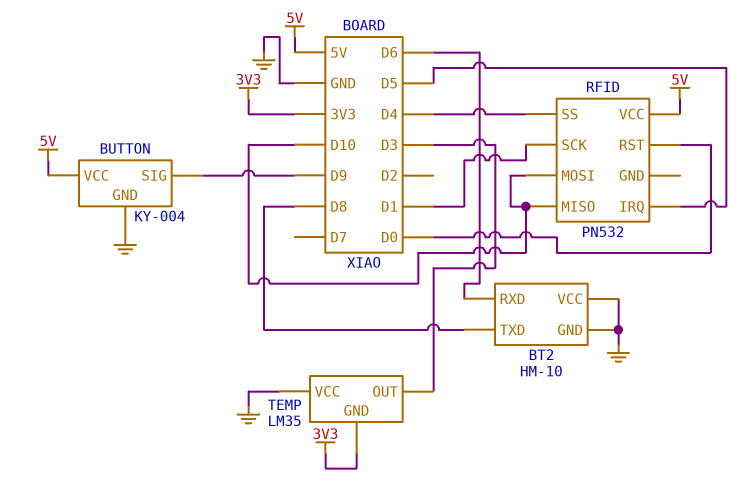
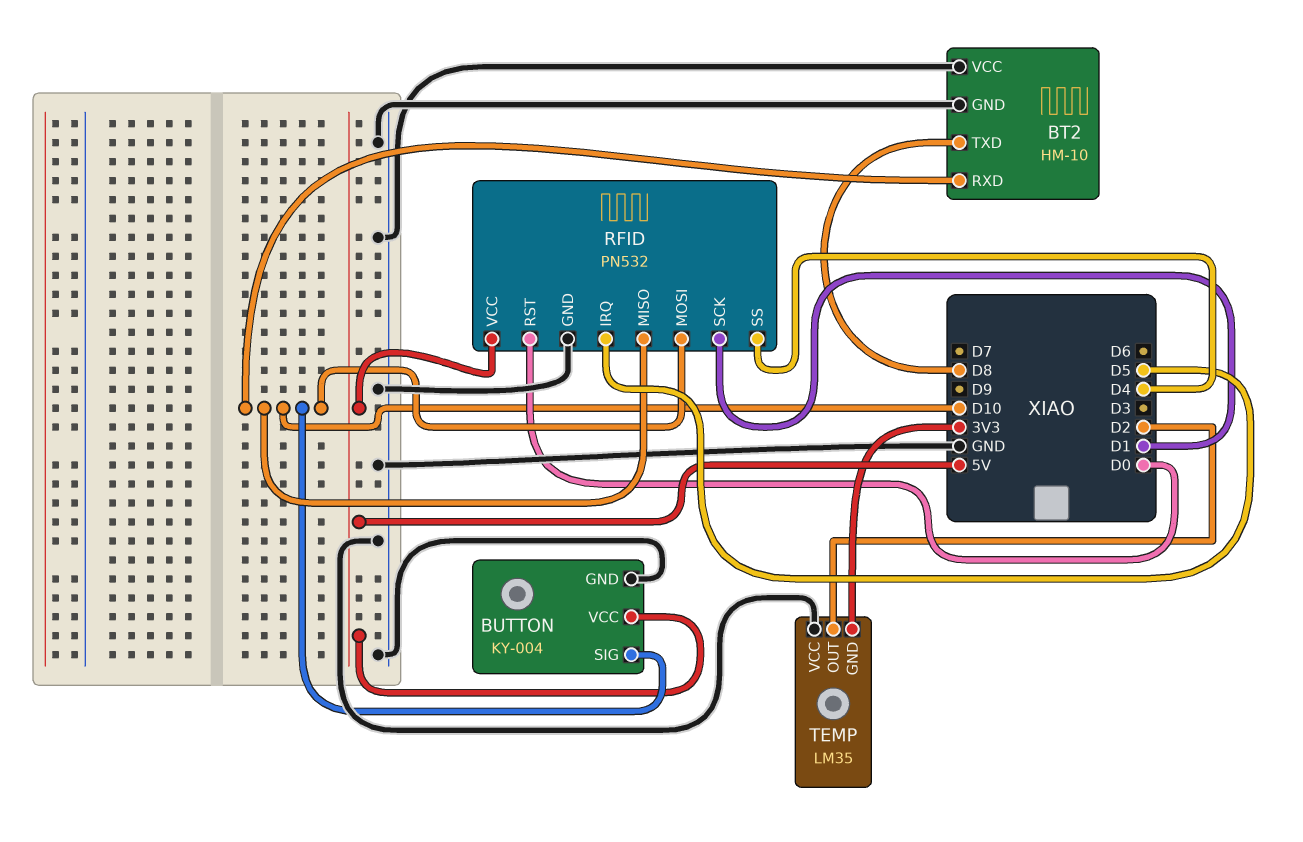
BT2 pin RXD: D6 -> D10
BUTTON pin SIG: D9 -> D10
RFID pin GND: none -> GND
TEMP pin OUT: D3 -> D2

